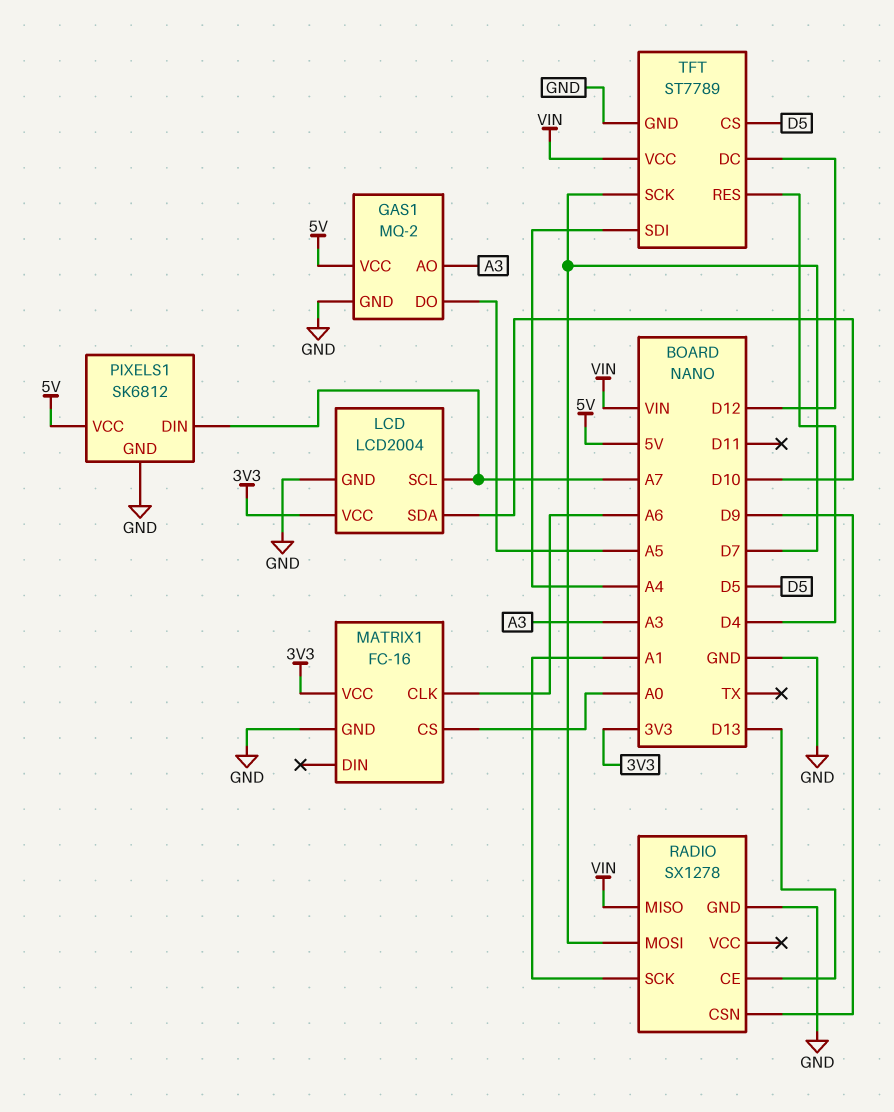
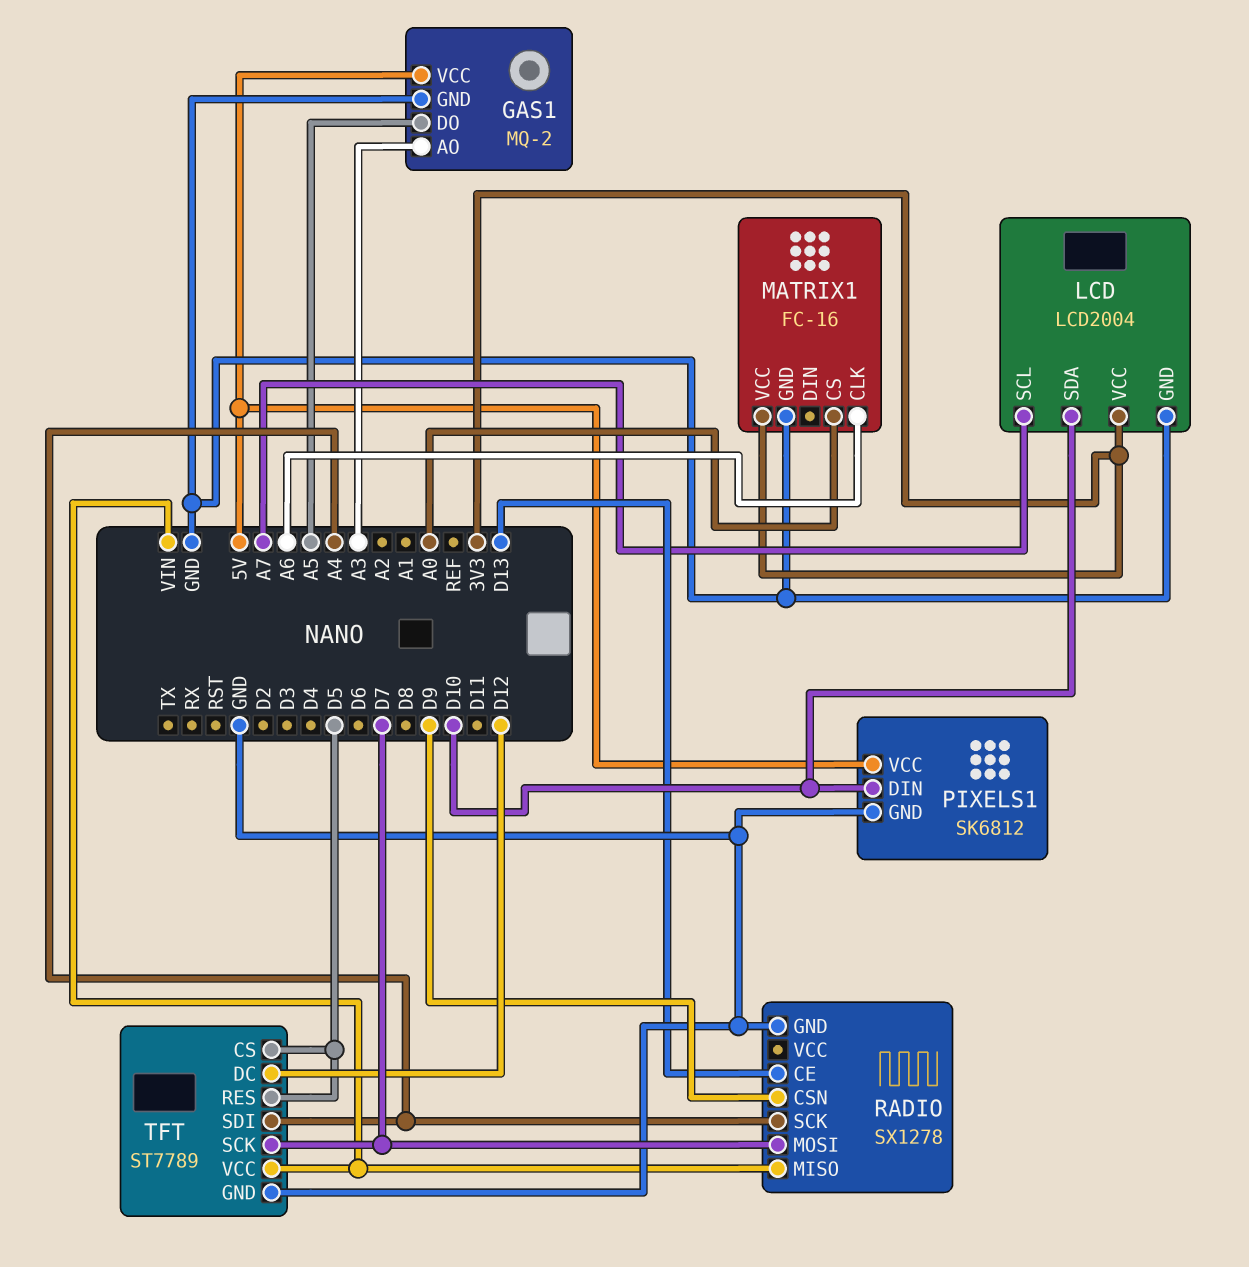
PIXELS1 pin DIN: A7 -> D10
RADIO pin SCK: A1 -> A4
TFT pin RES: D4 -> D5

